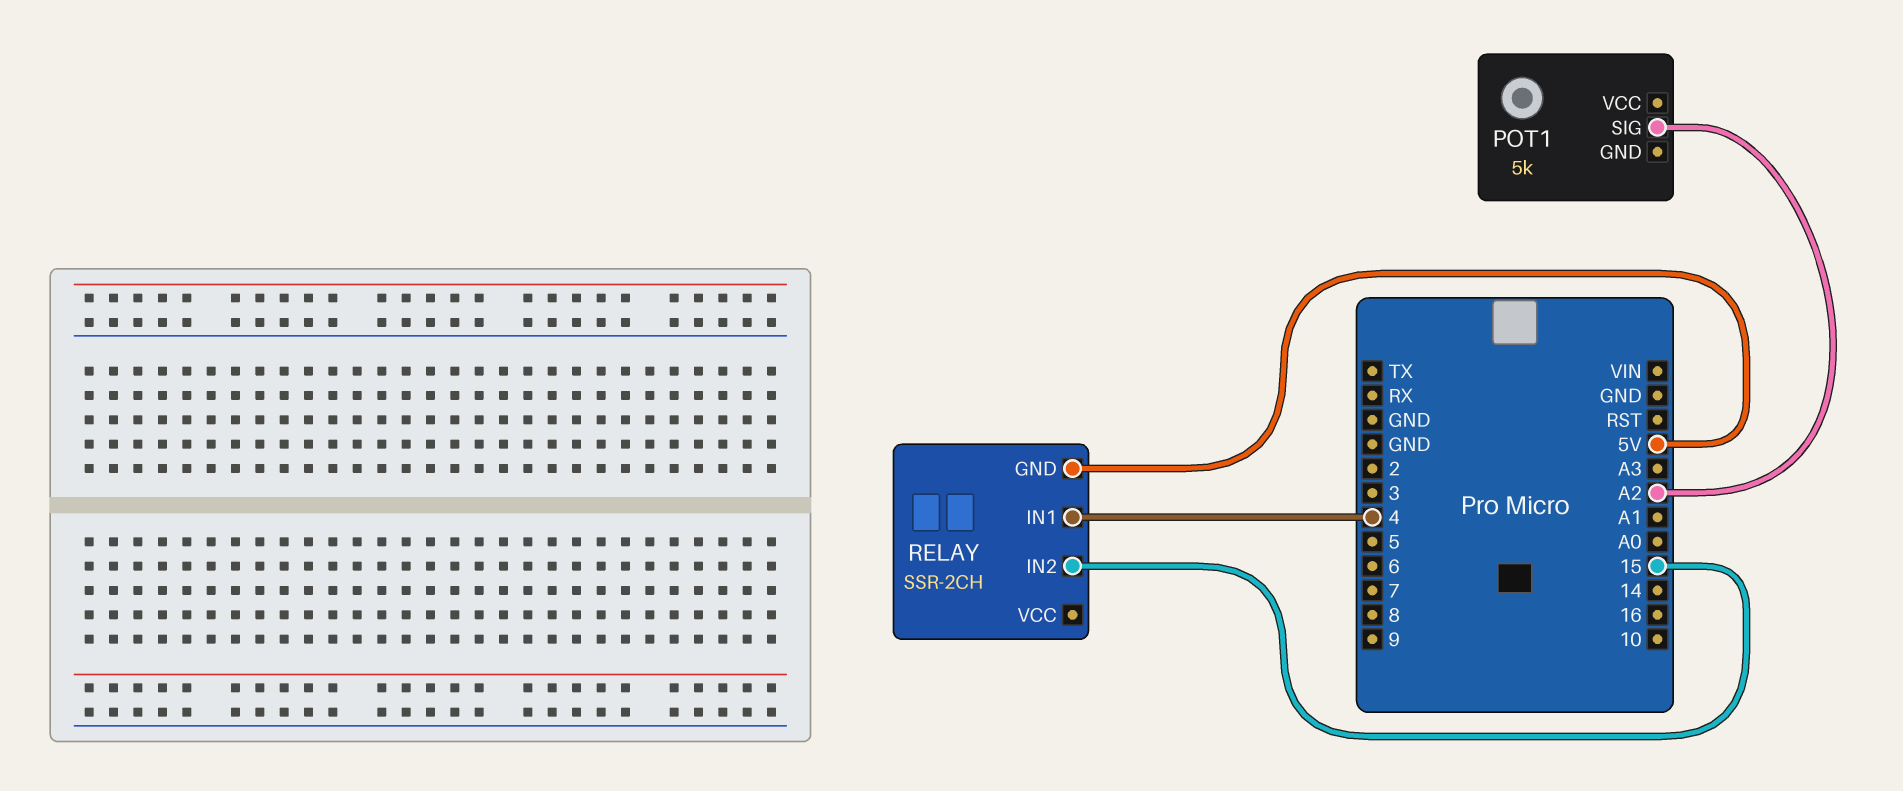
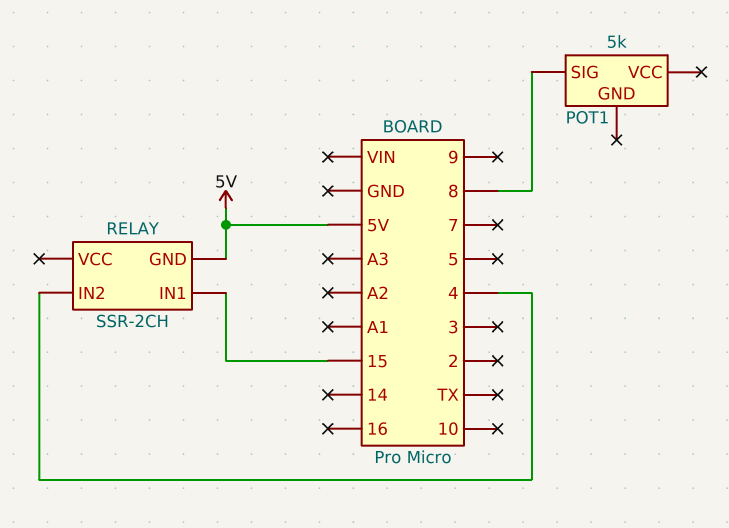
POT1 pin SIG: A2 -> 8
RELAY pin IN1: 4 -> 15
RELAY pin IN2: 15 -> 4

